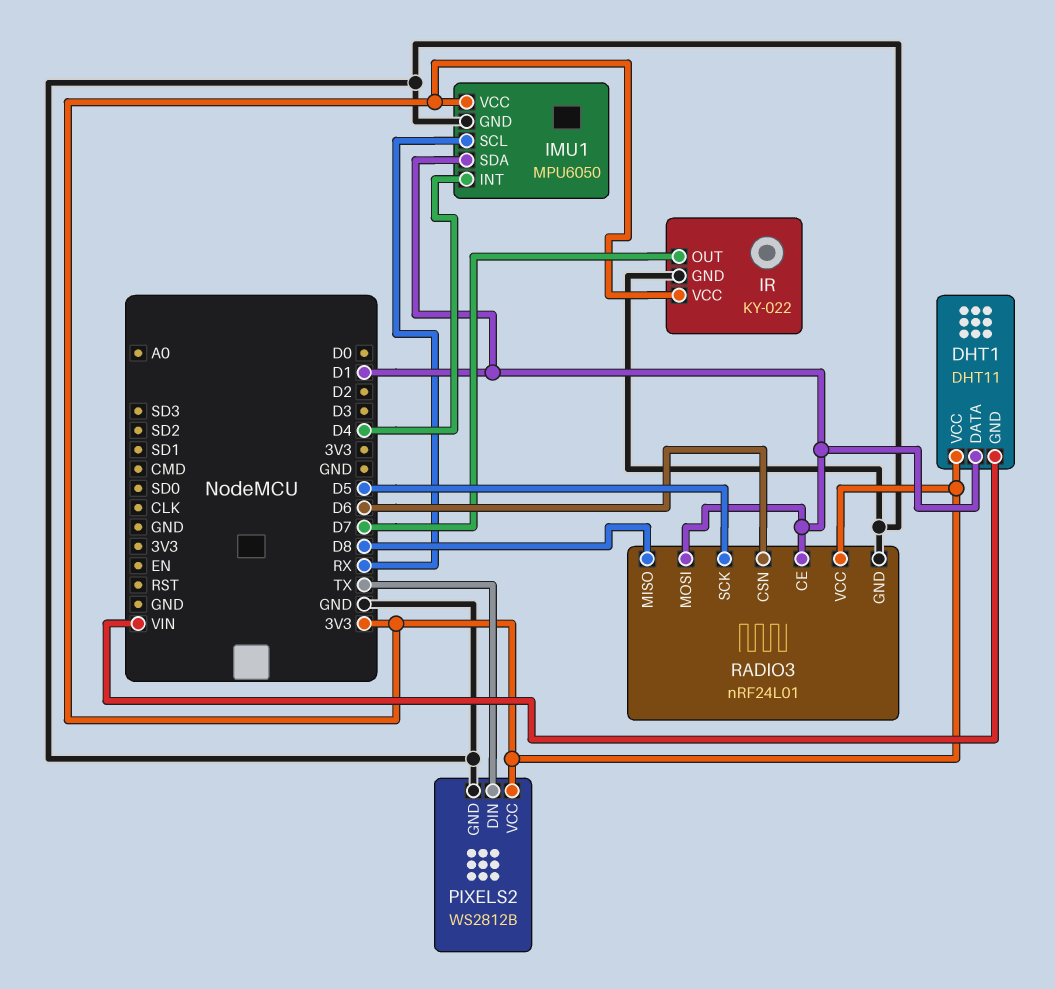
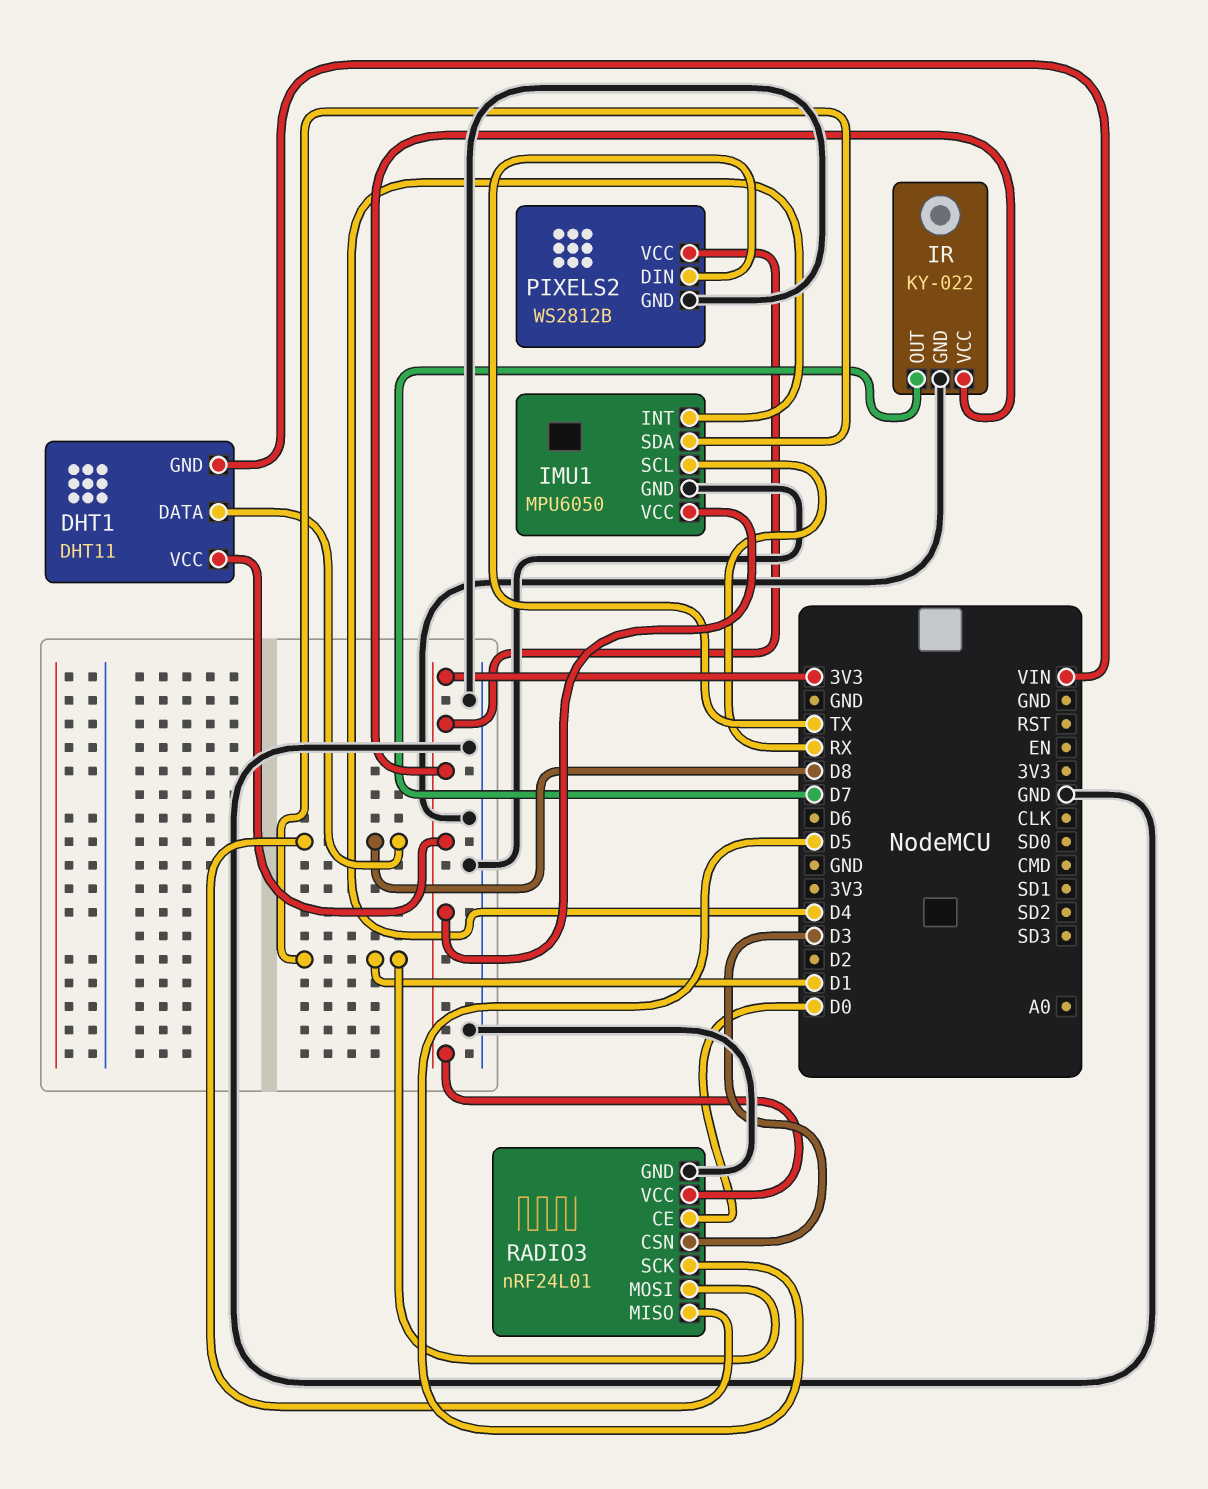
DHT1 pin DATA: D1 -> D8
RADIO3 pin CE: D1 -> D0
RADIO3 pin CSN: D6 -> D3

